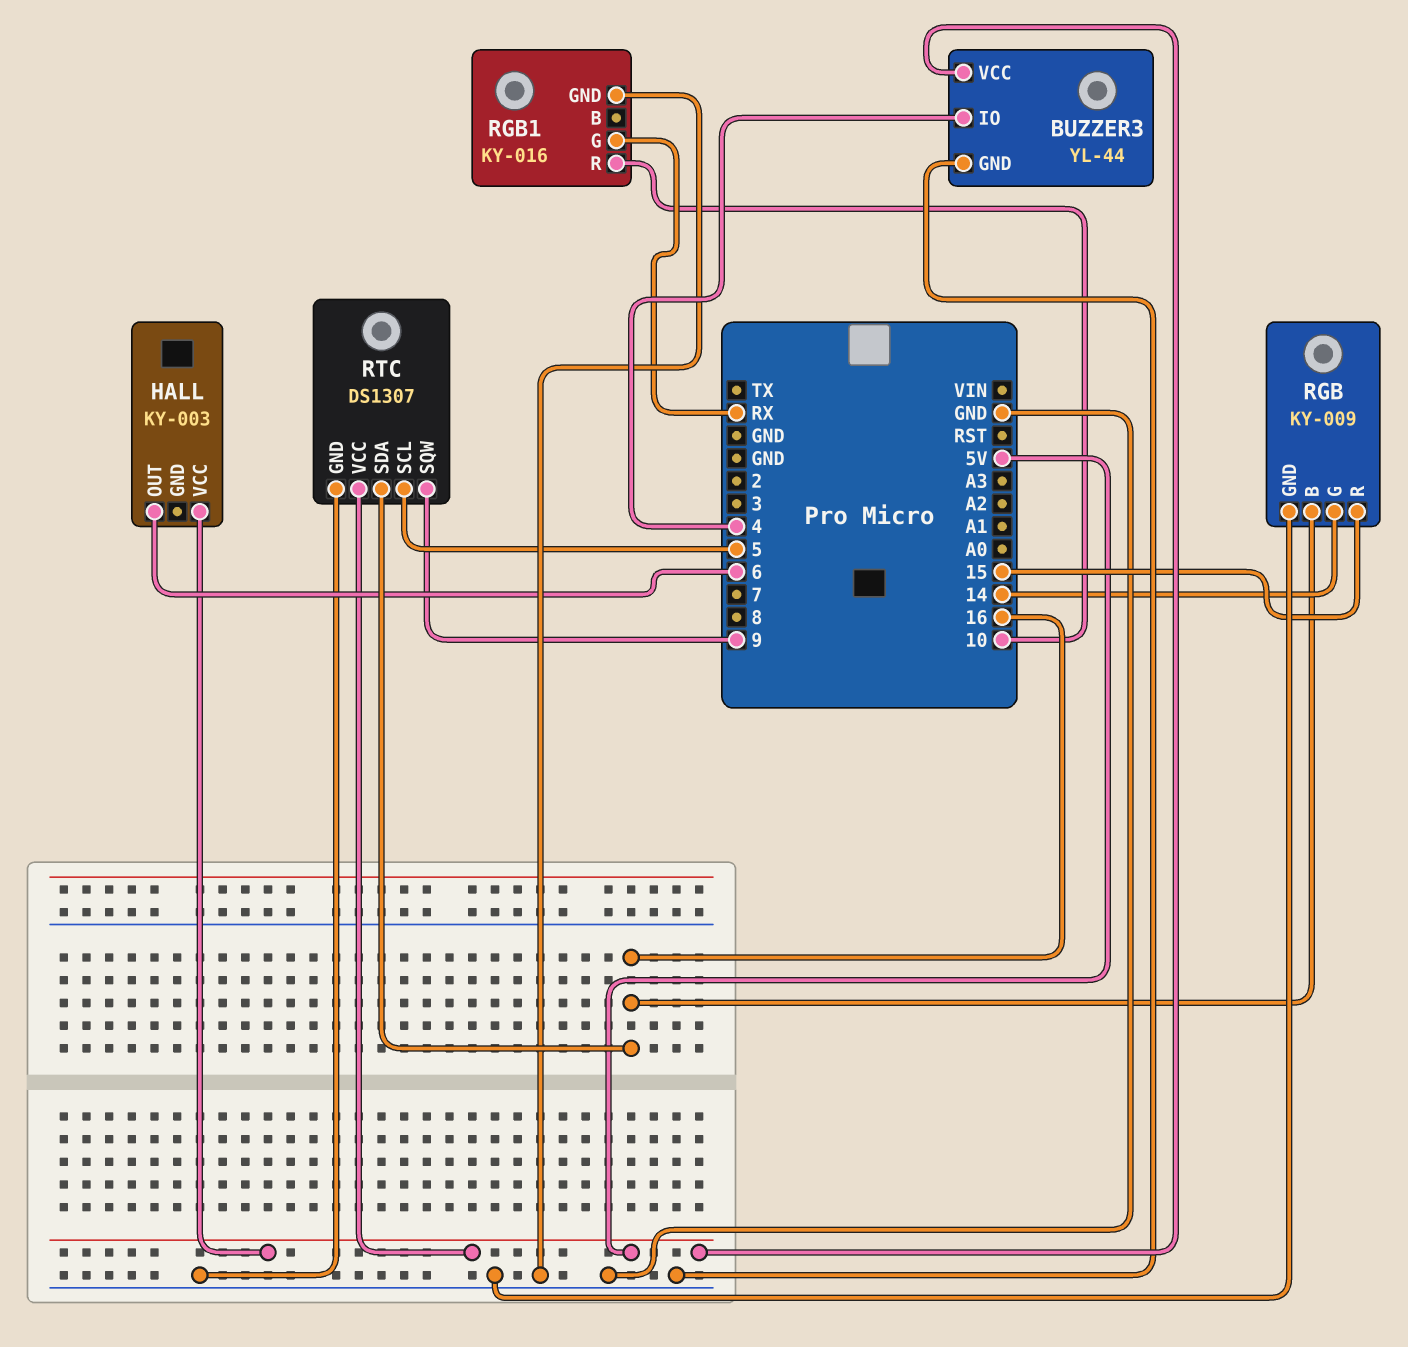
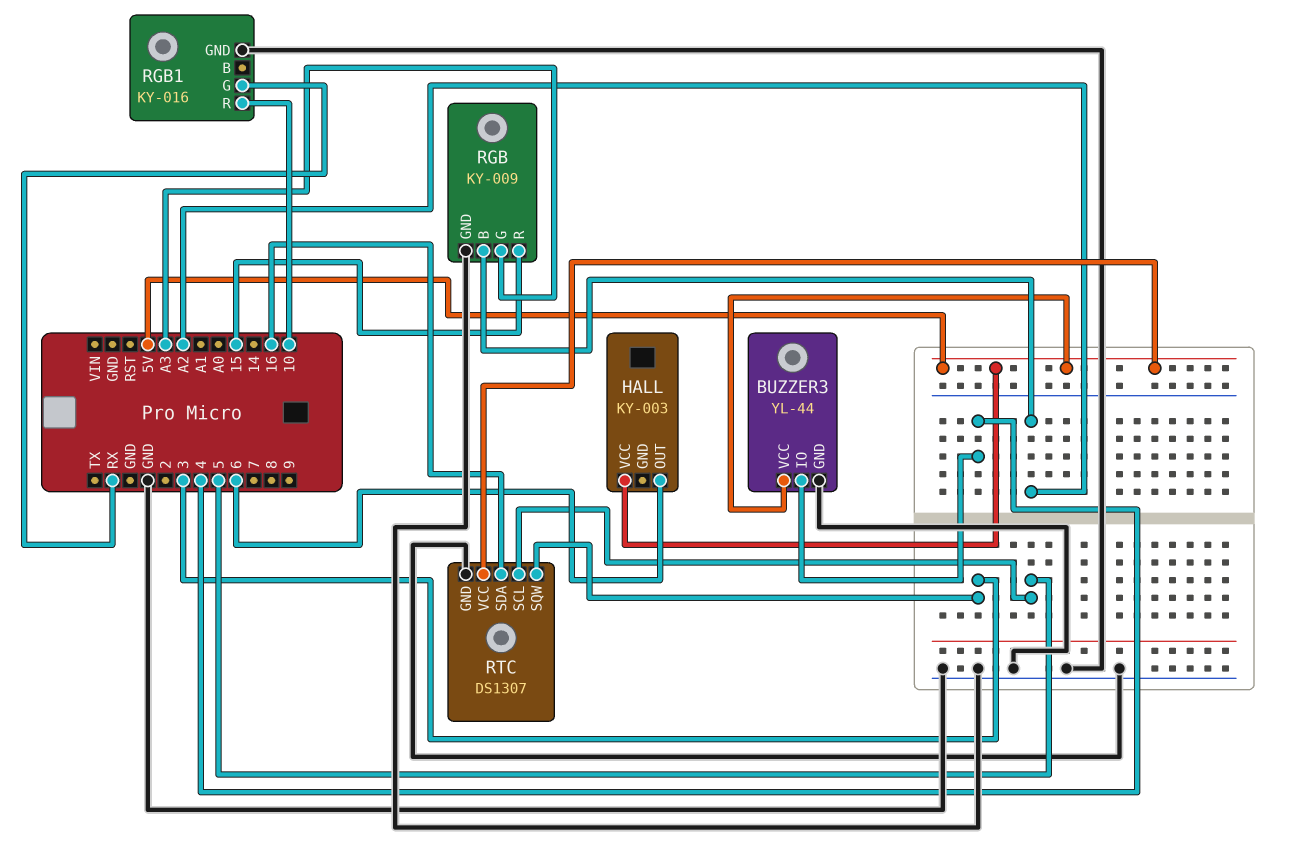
RGB pin B: 16 -> A2
RGB pin G: 14 -> A3
RTC pin SQW: 9 -> 3

